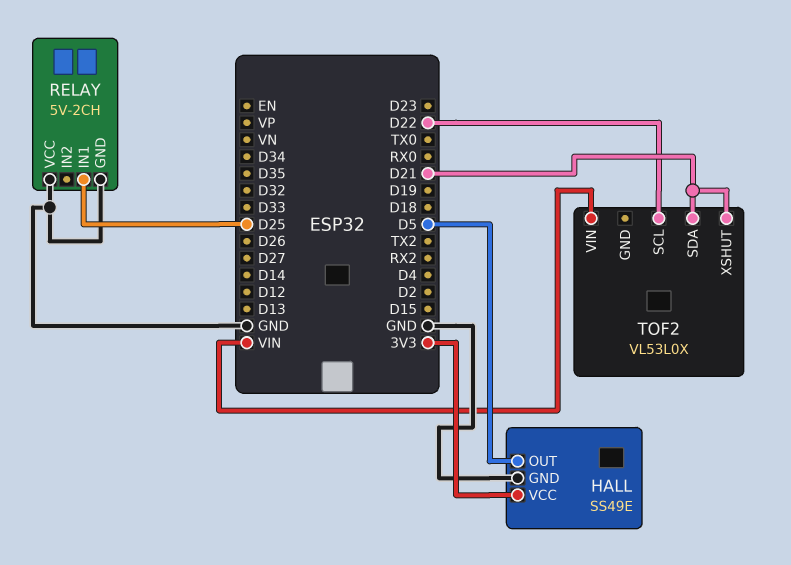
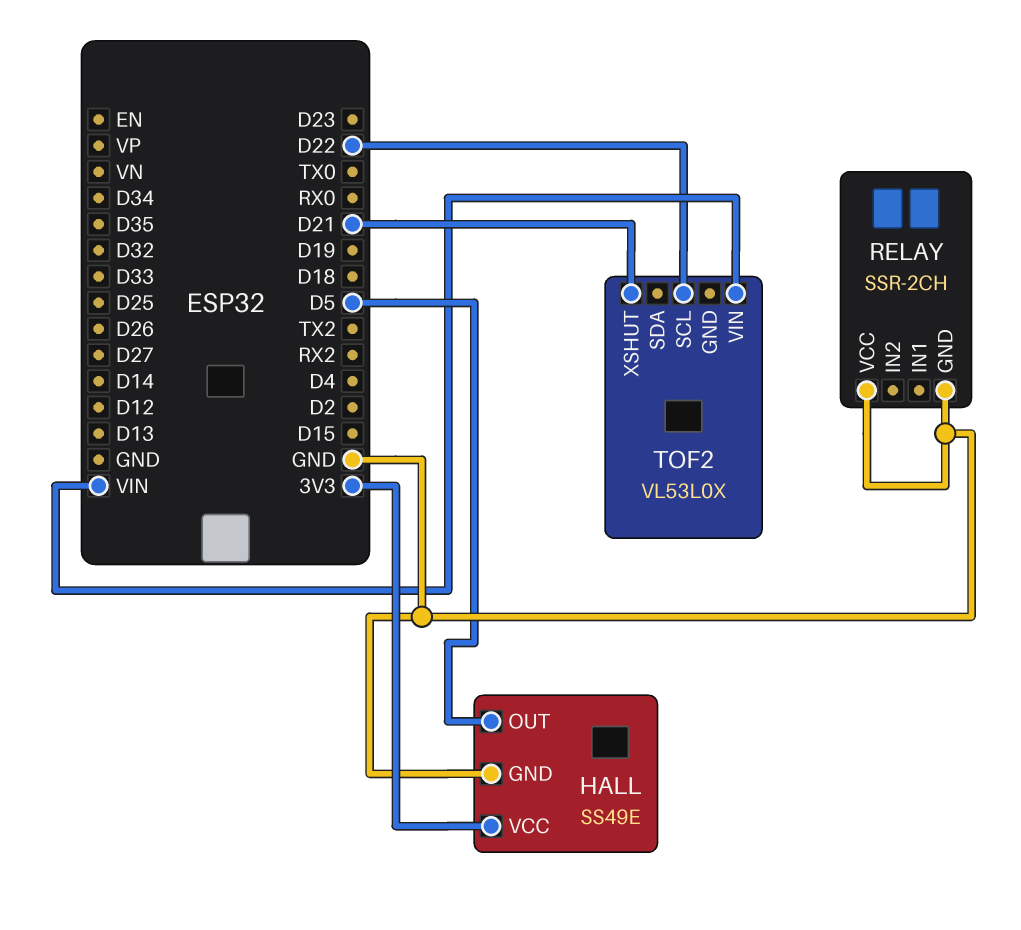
RELAY: 5V-2CH -> SSR-2CH
RELAY pin IN1: D25 -> none
TOF2 pin SDA: D21 -> none

